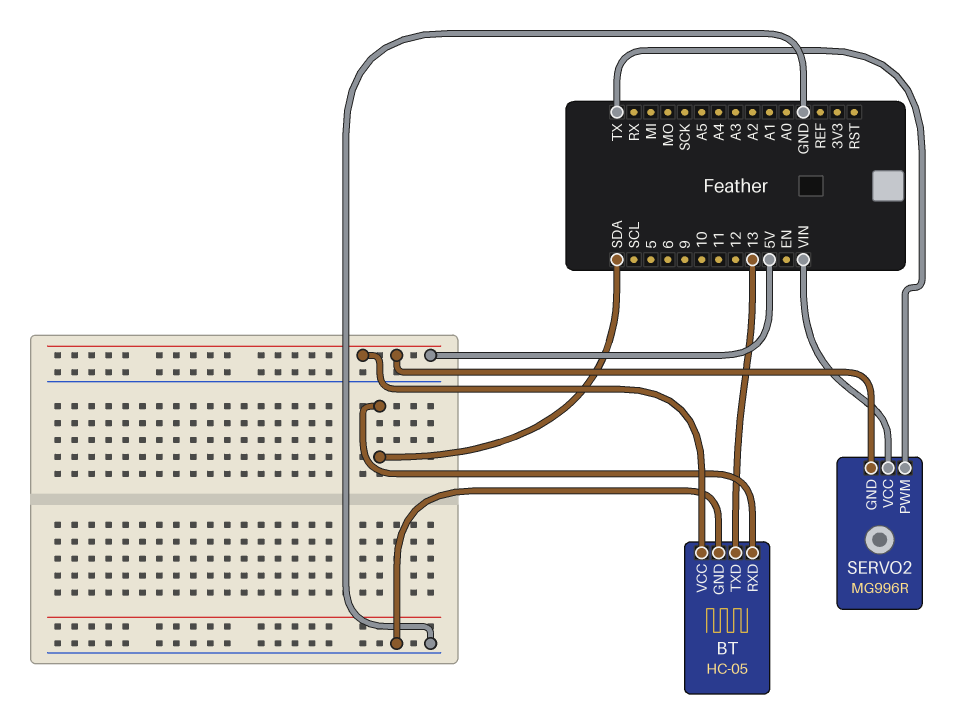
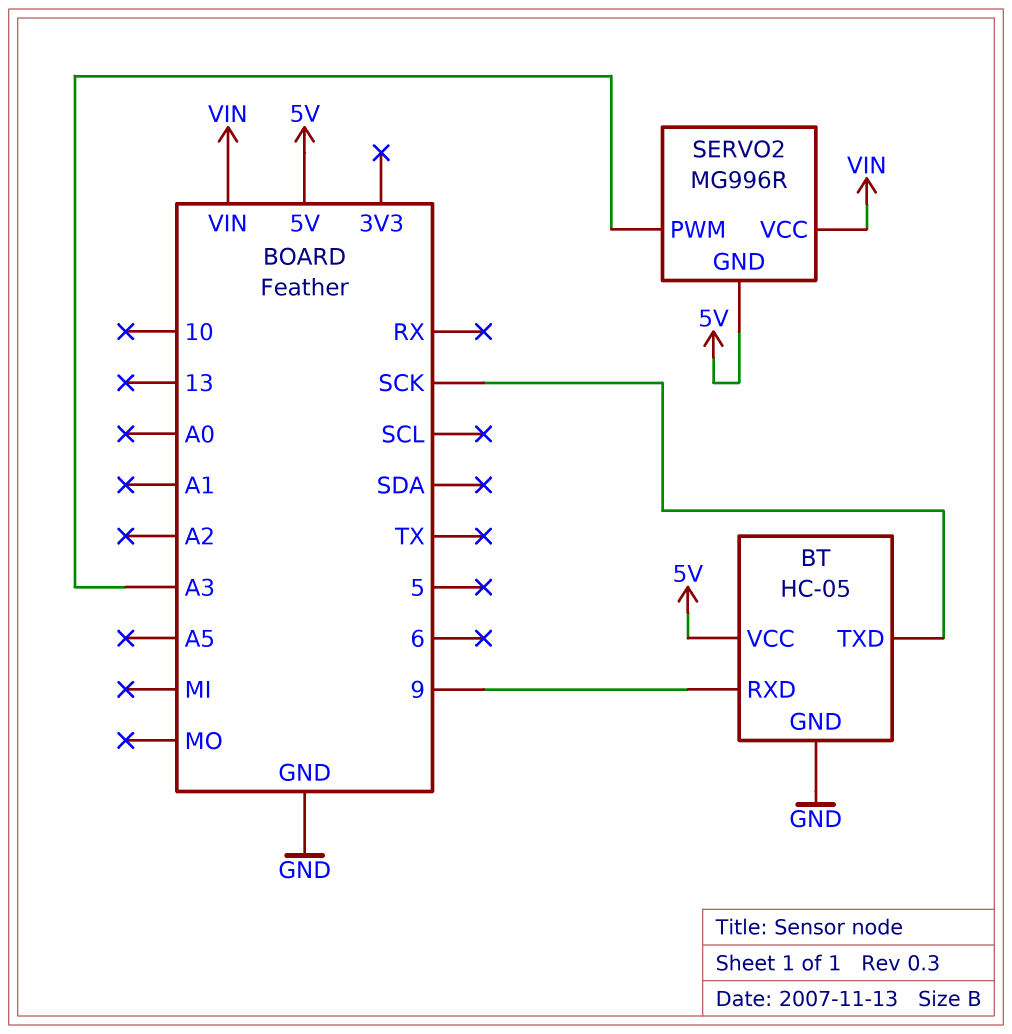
BT pin RXD: SDA -> 9
BT pin TXD: 13 -> SCK
SERVO2 pin PWM: TX -> A3

